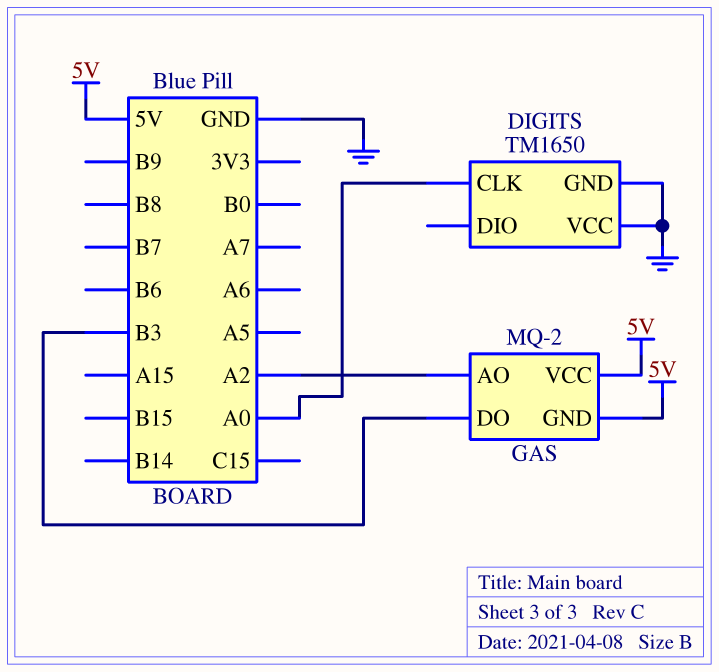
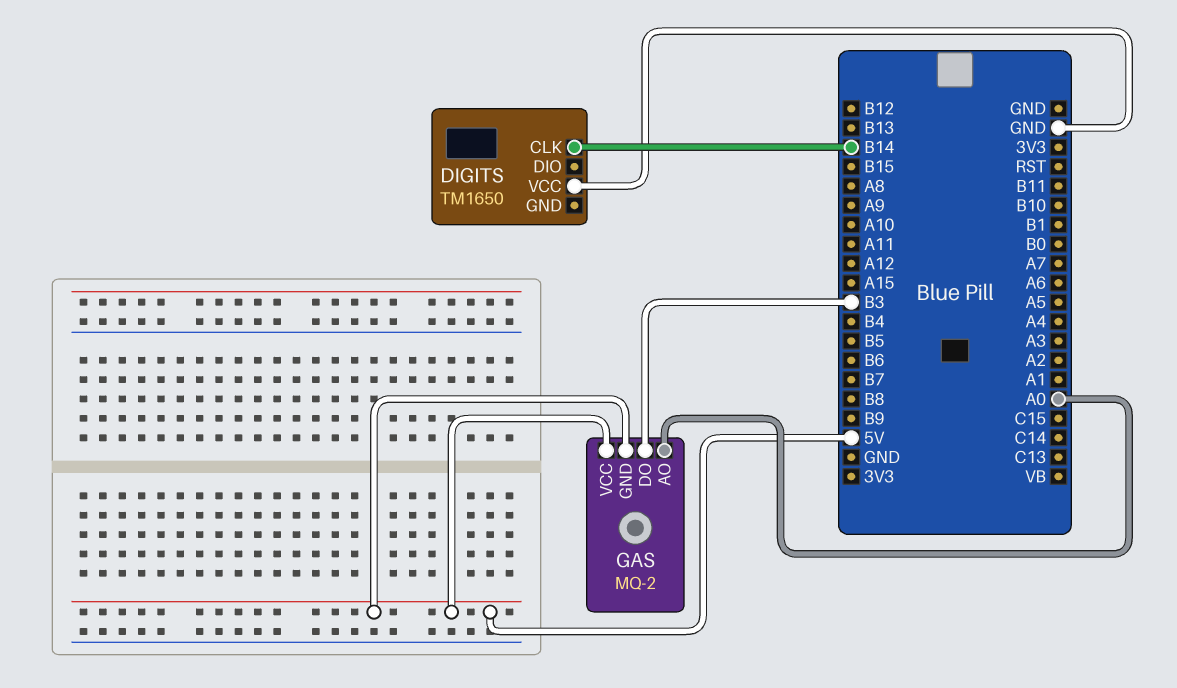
DIGITS pin CLK: A0 -> B14
DIGITS pin GND: GND -> none
GAS pin AO: A2 -> A0

